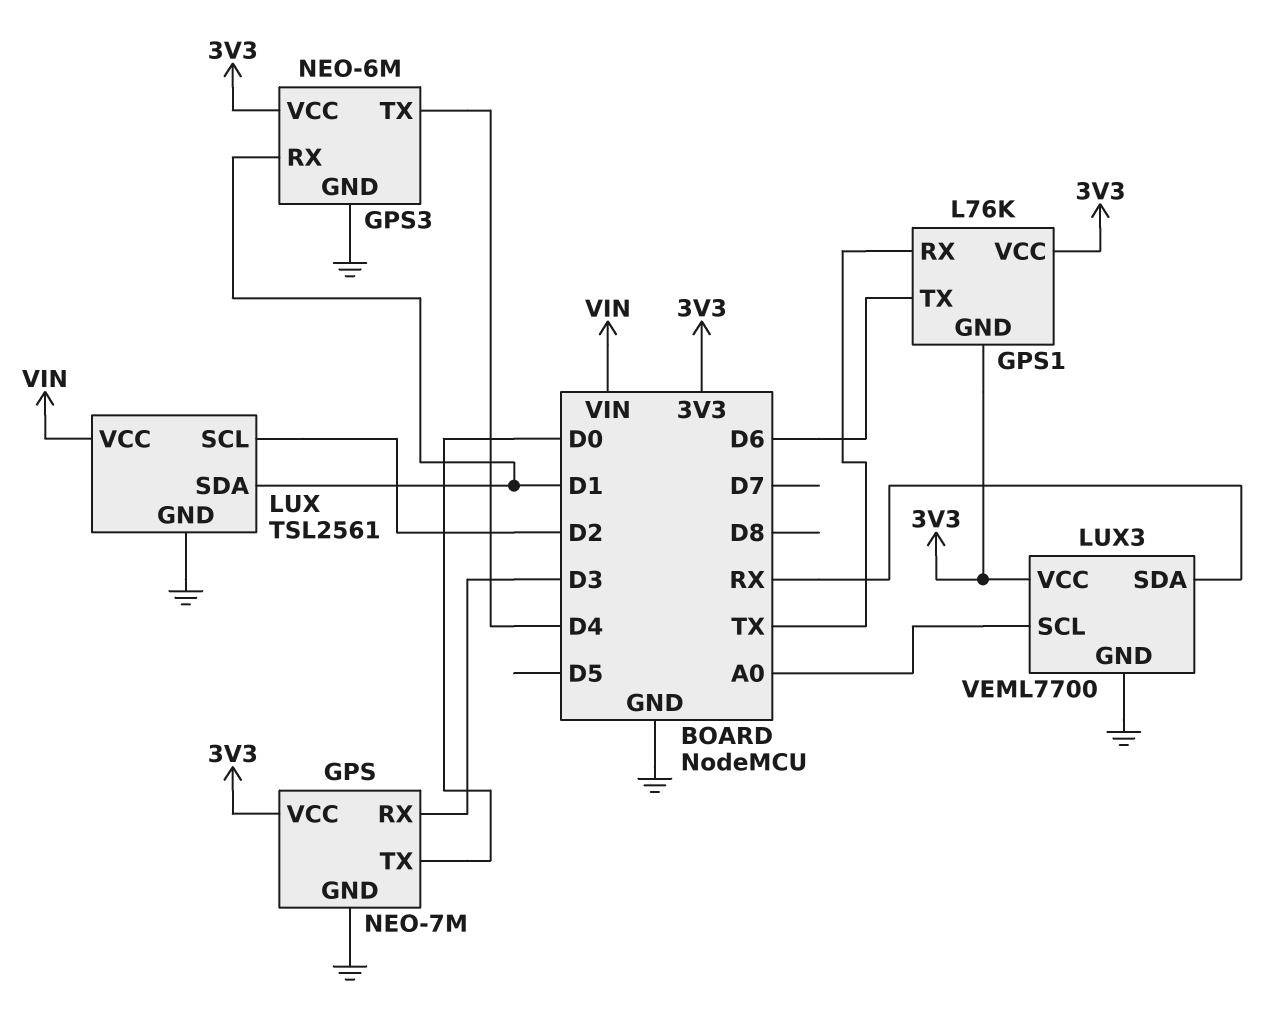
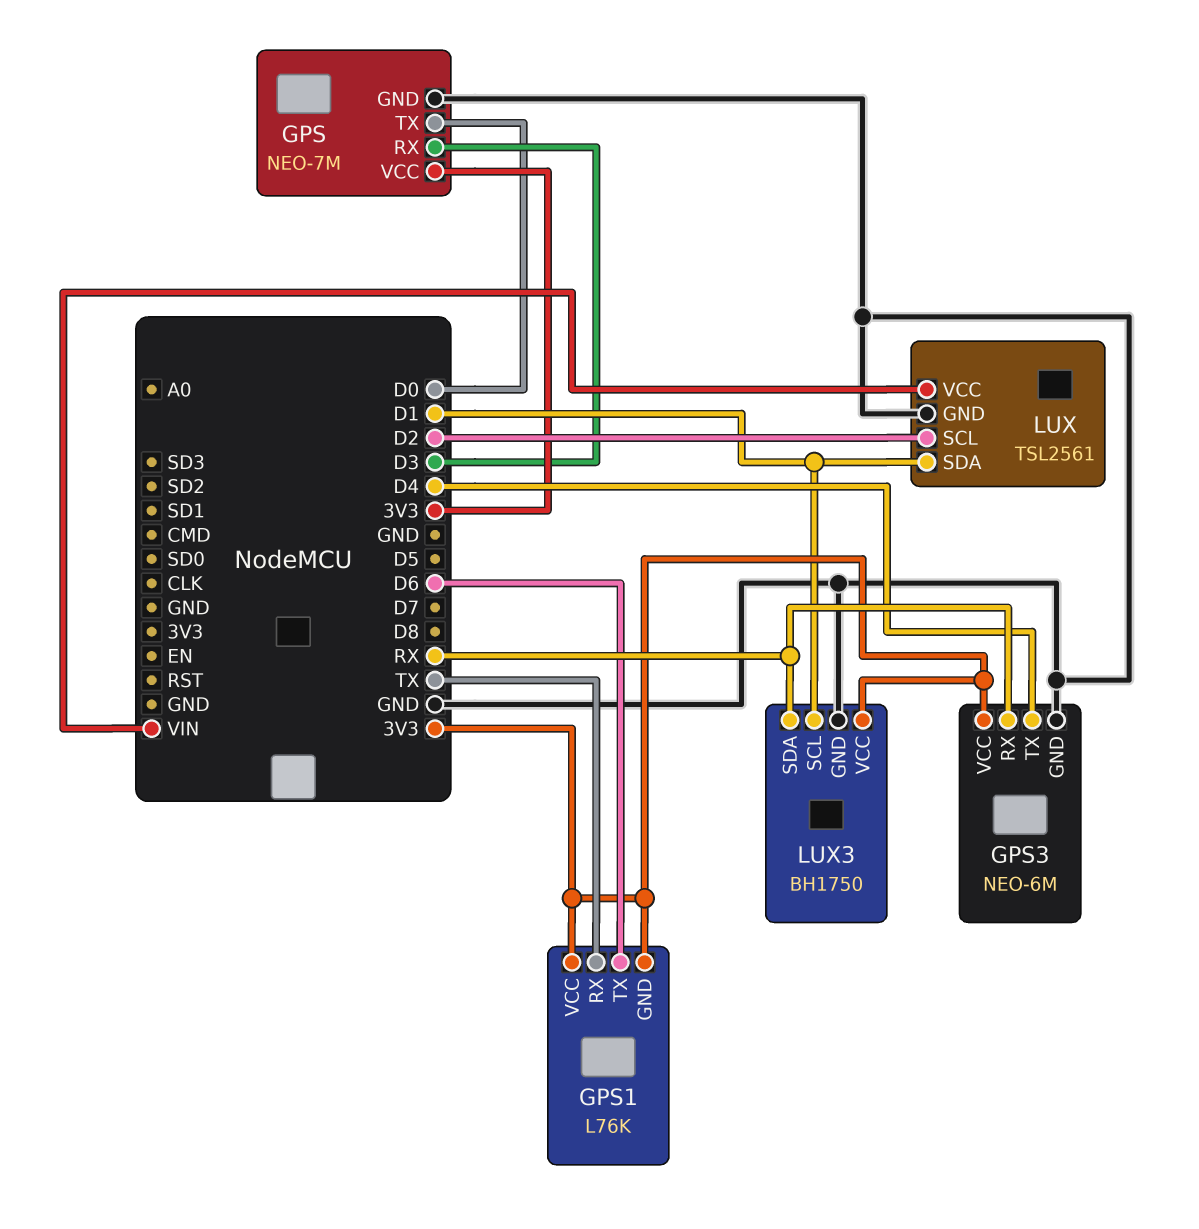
GPS3 pin RX: D1 -> RX
LUX3: VEML7700 -> BH1750
LUX3 pin SCL: A0 -> D1

